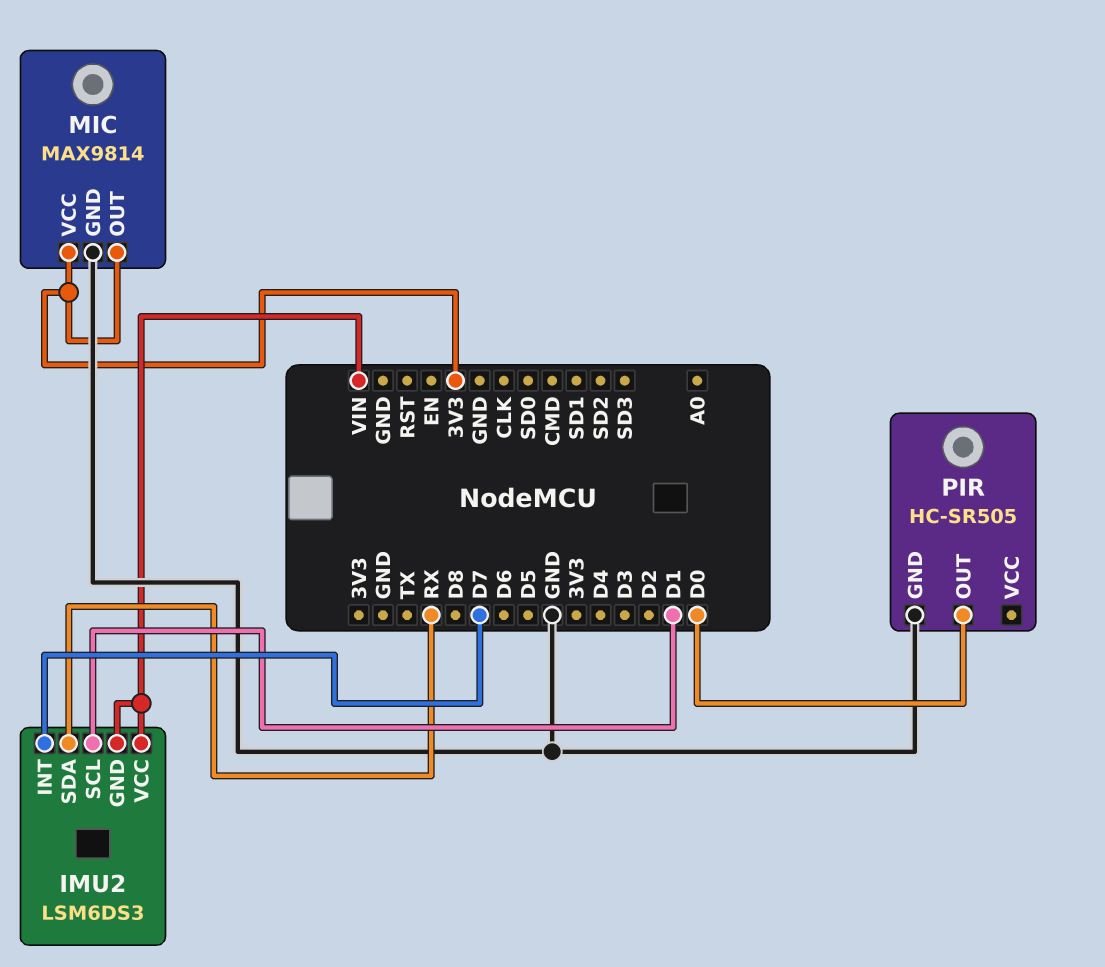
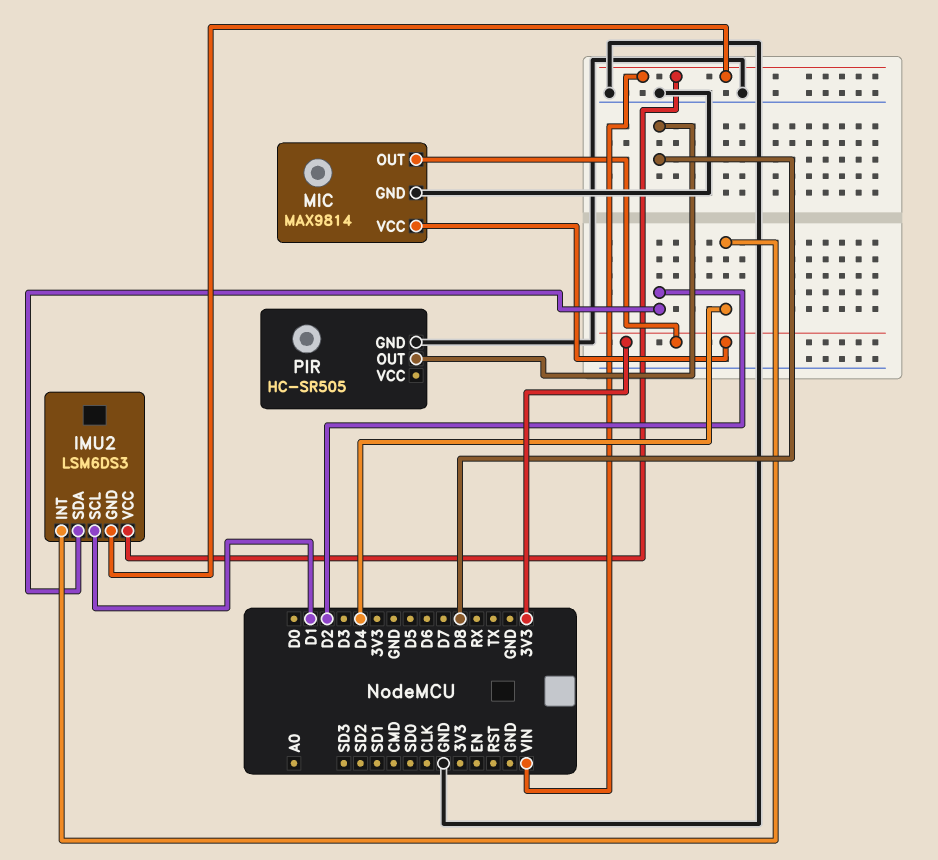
IMU2 pin INT: D7 -> D4
IMU2 pin SDA: RX -> D2
PIR pin OUT: D0 -> D8

